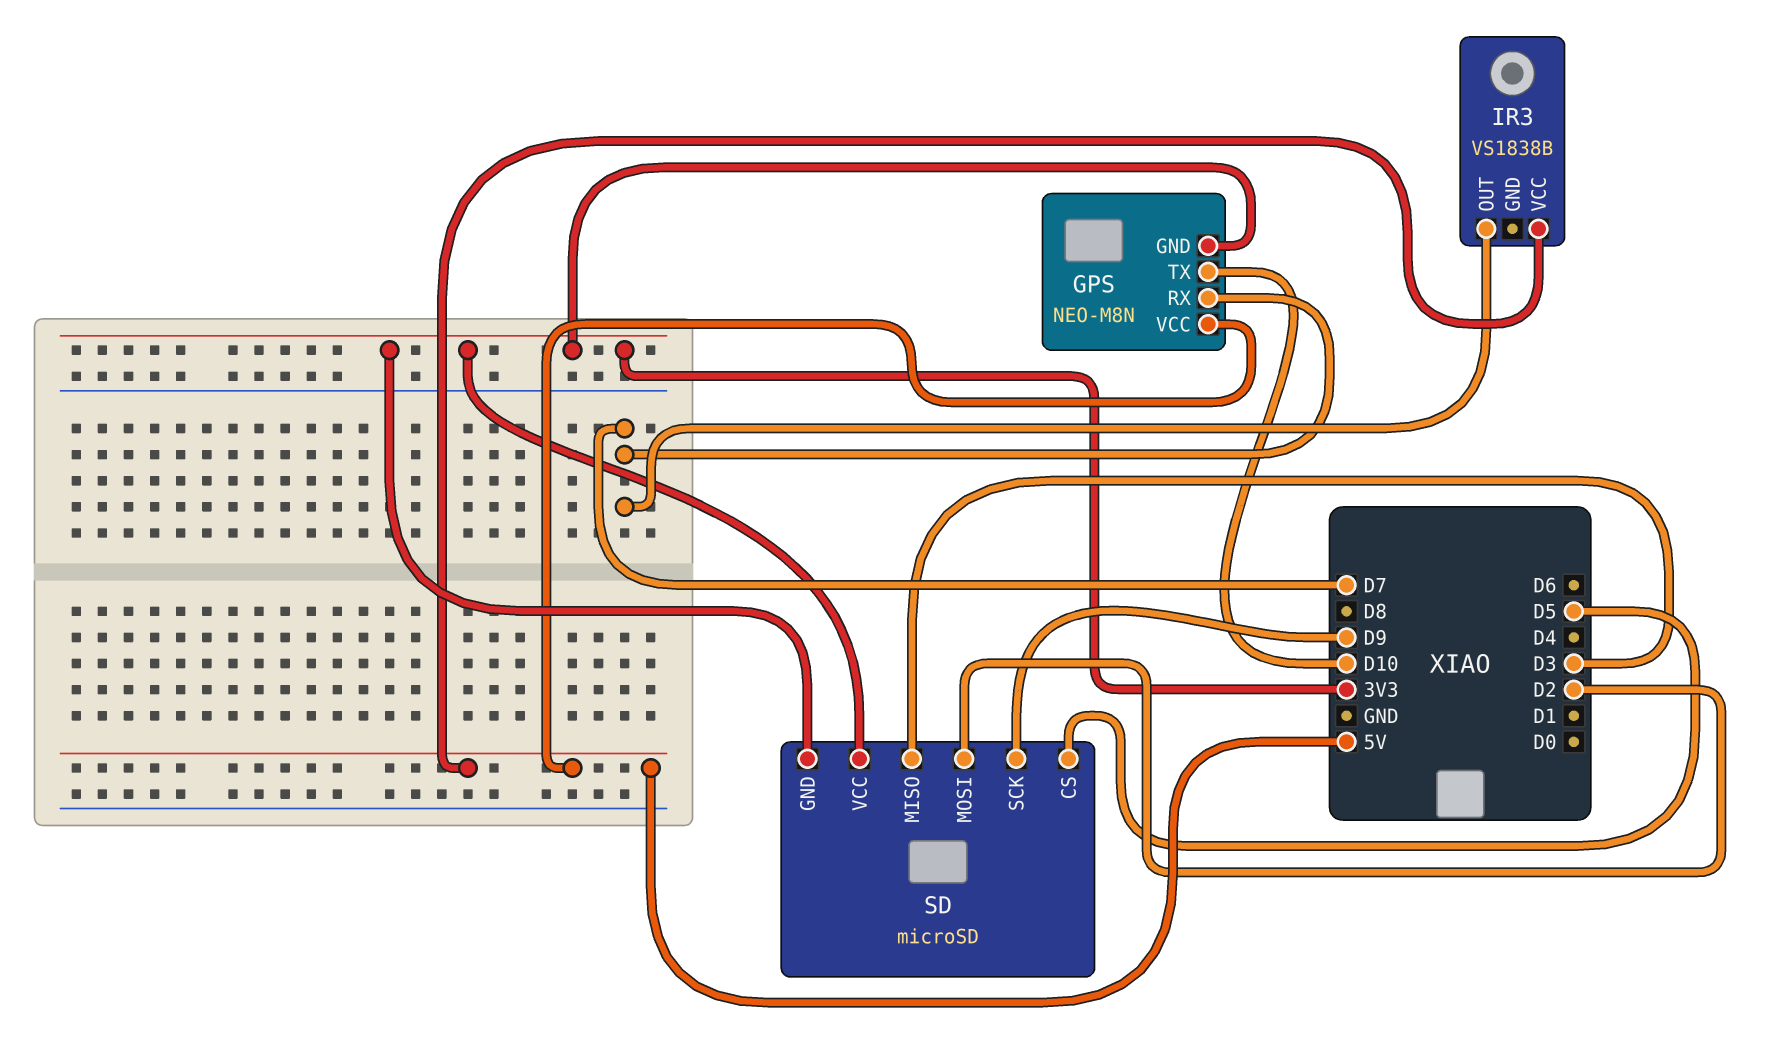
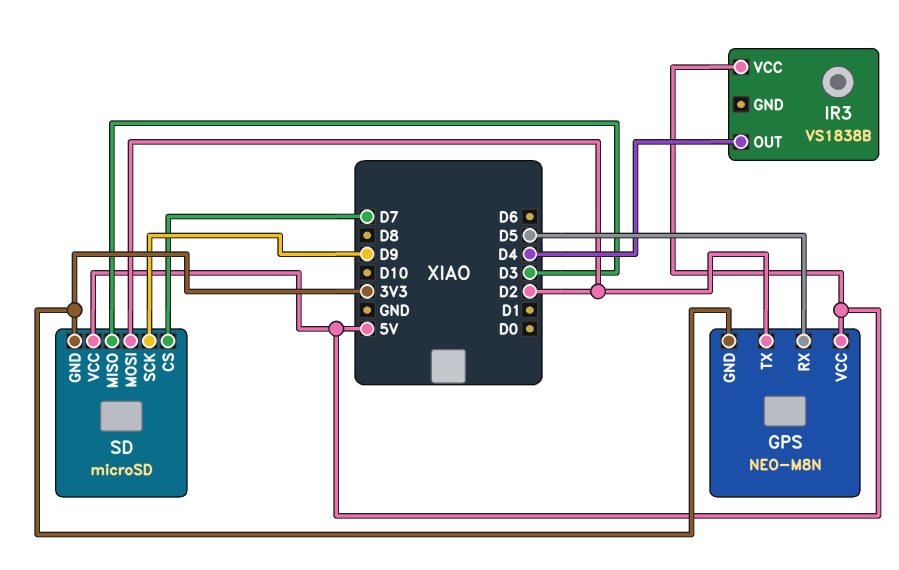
GPS pin RX: D7 -> D5
GPS pin TX: D10 -> D2
IR3 pin OUT: D7 -> D4
SD pin CS: D5 -> D7
SD pin VCC: 3V3 -> 5V

